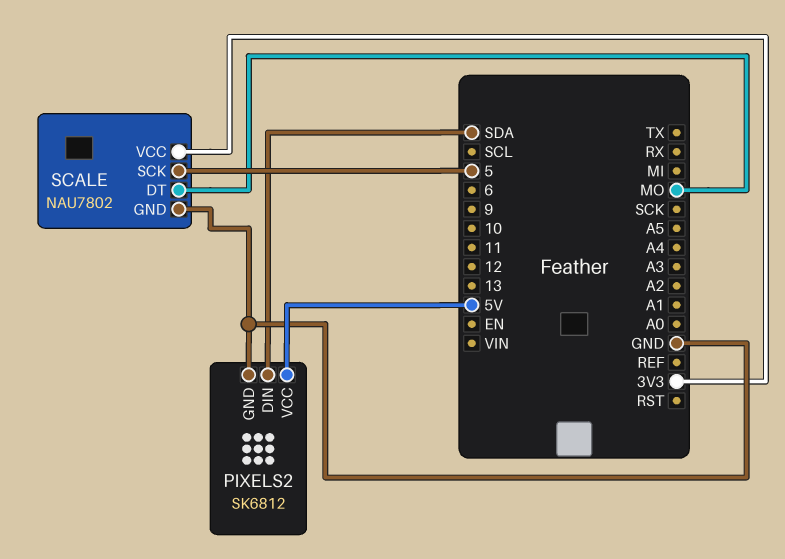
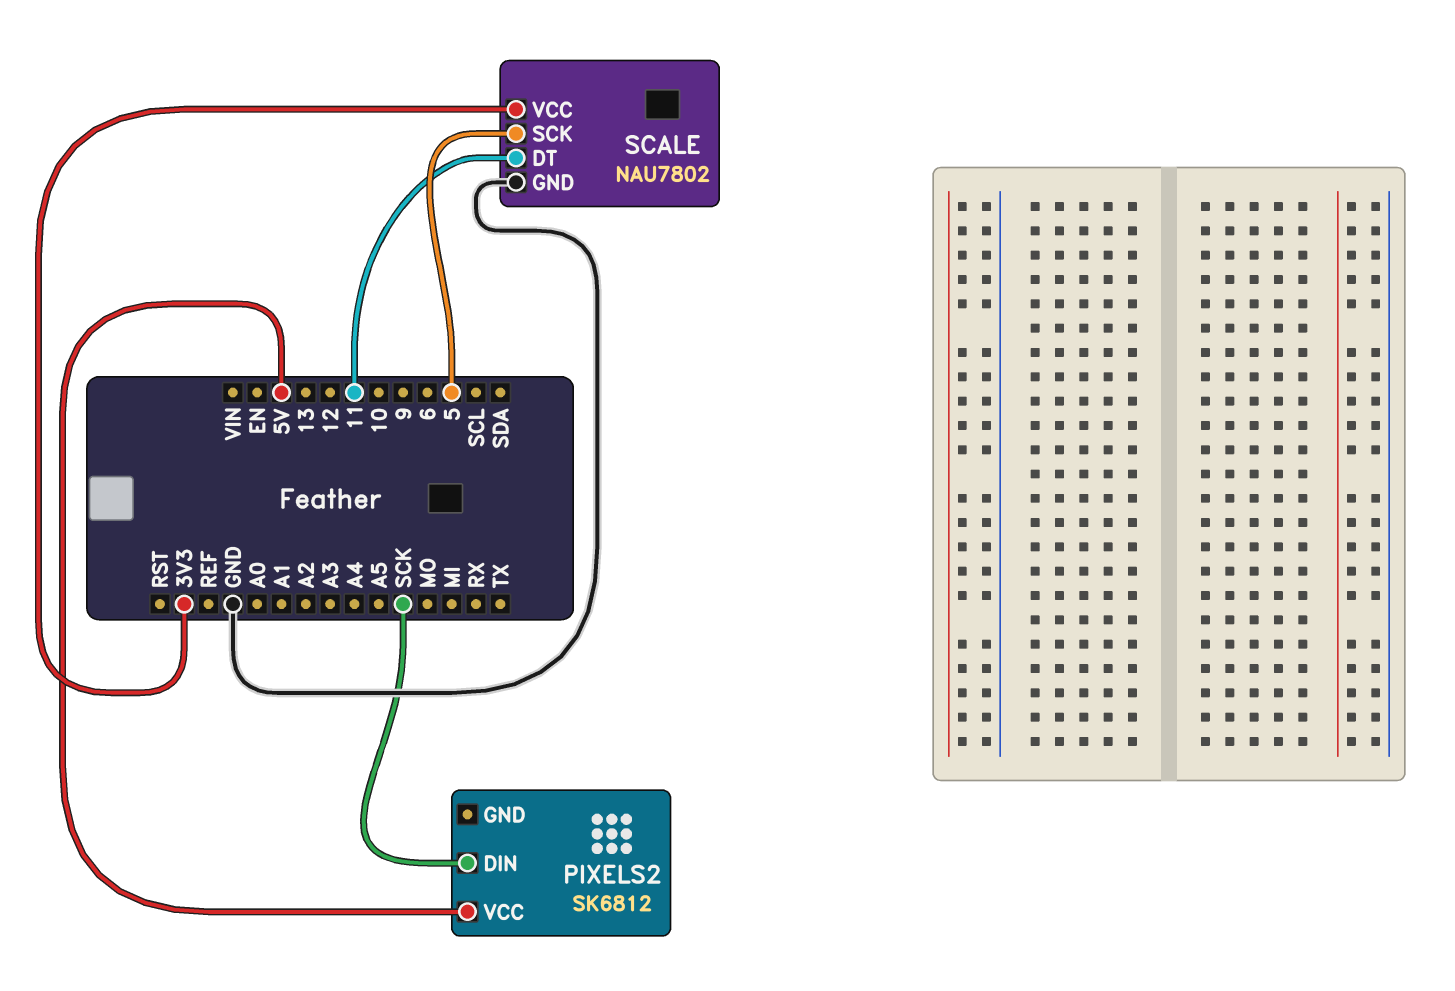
PIXELS2 pin DIN: SDA -> SCK
PIXELS2 pin GND: GND -> none
SCALE pin DT: MO -> 11

